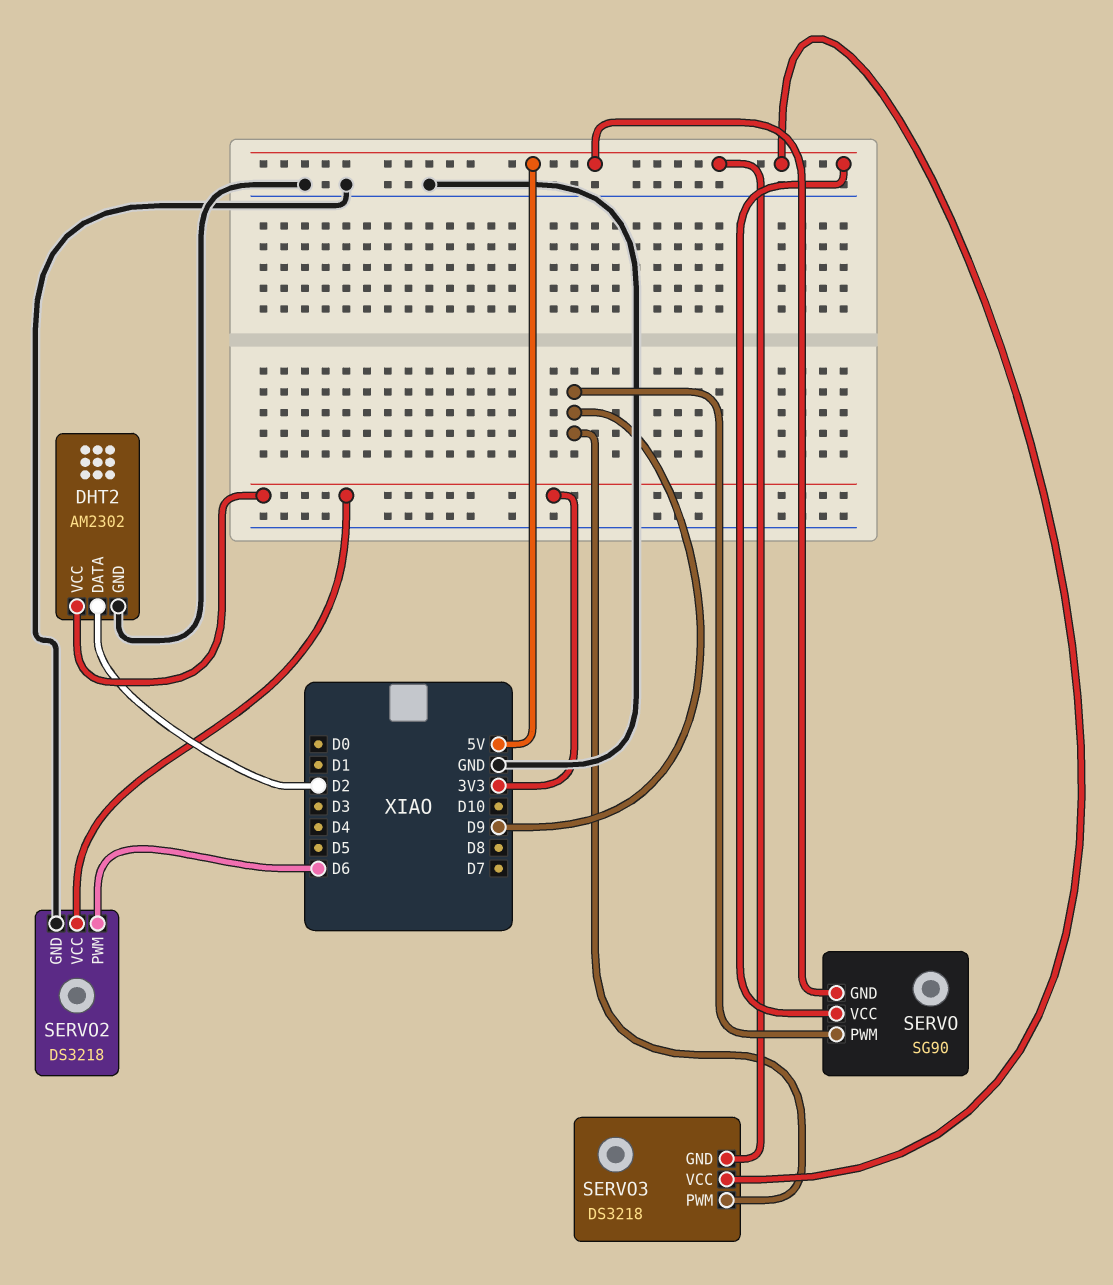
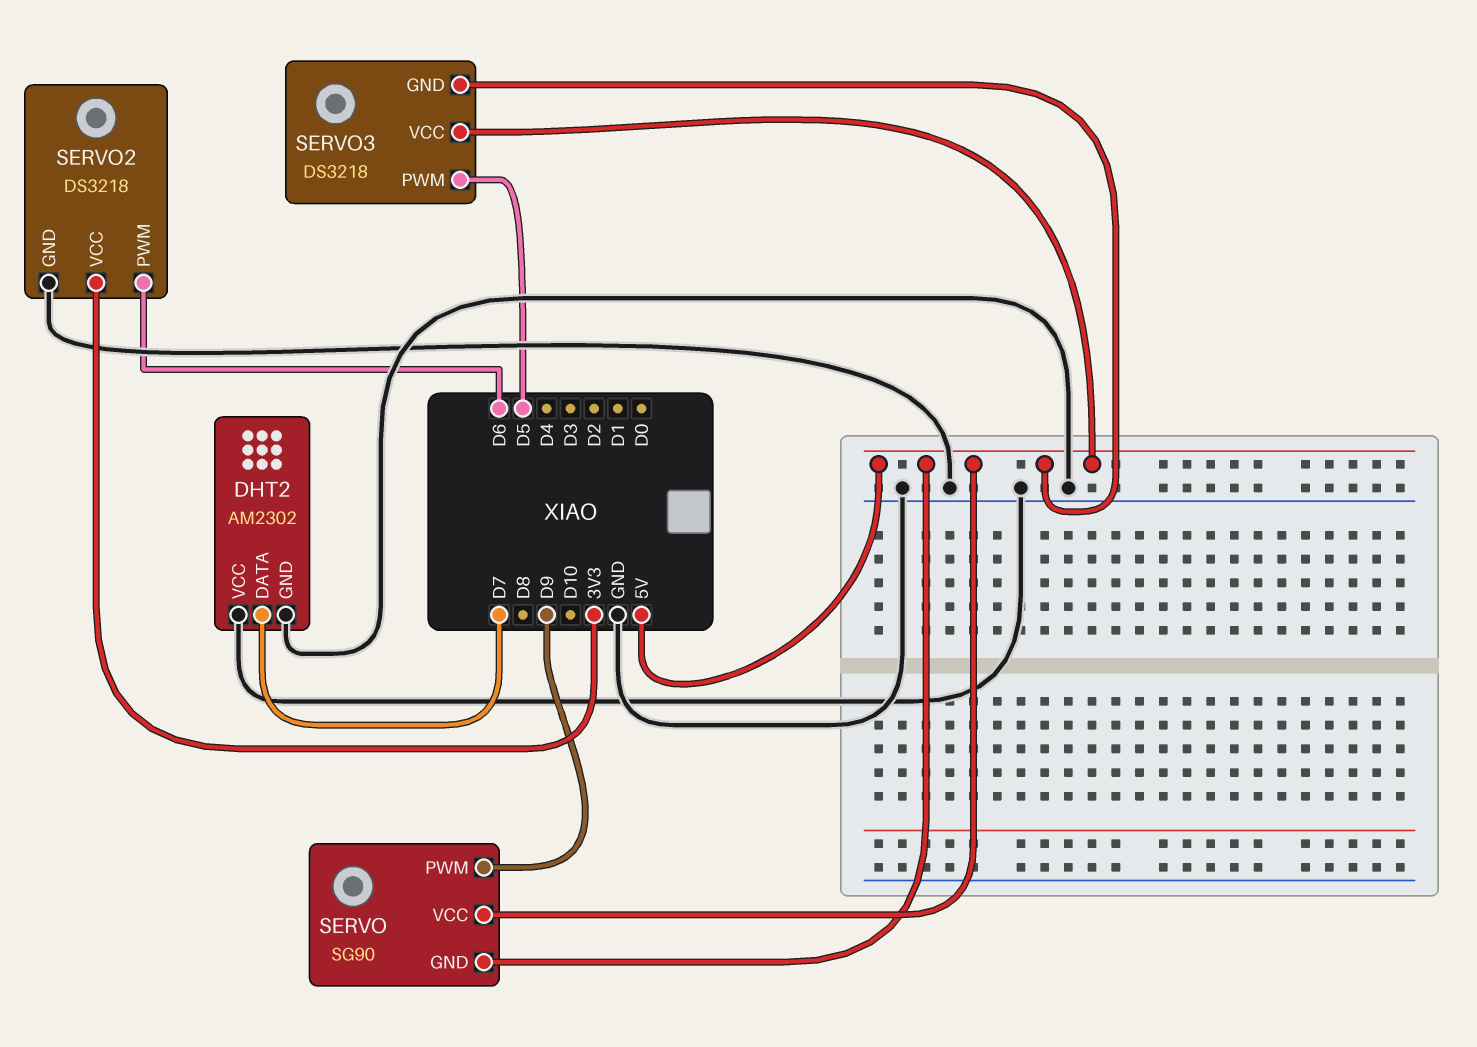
DHT2 pin DATA: D2 -> D7
DHT2 pin VCC: 3V3 -> GND
SERVO3 pin PWM: D9 -> D5

